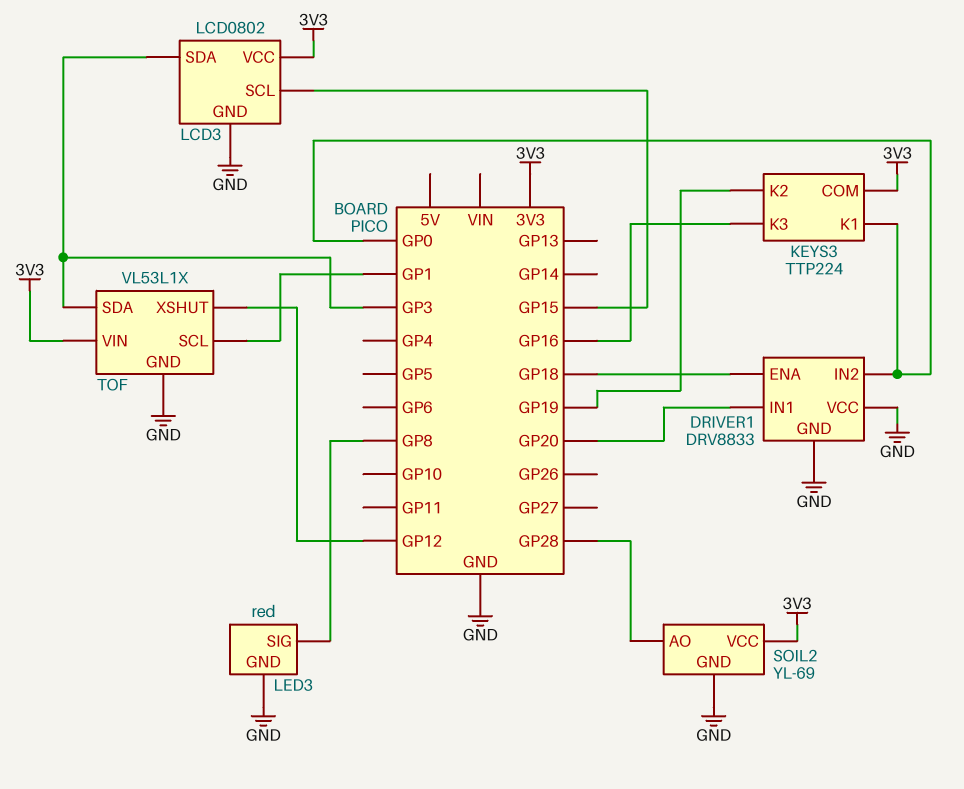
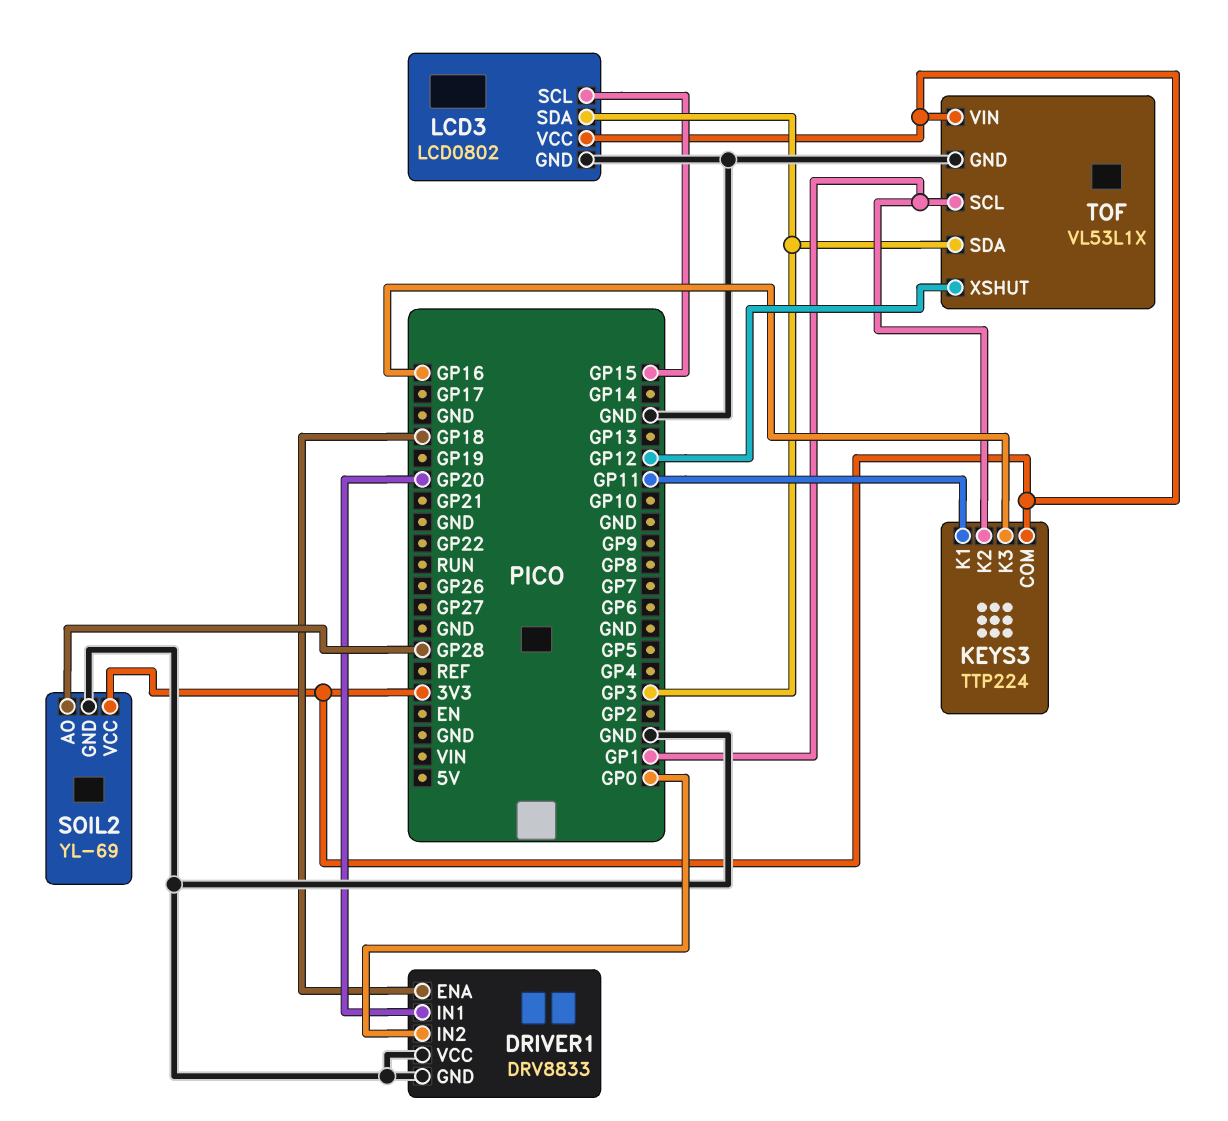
KEYS3 pin K1: GP0 -> GP11
KEYS3 pin K2: GP19 -> GP1
LED3: red -> none
LED3 pin GND: GND -> none
LED3 pin SIG: GP8 -> none

